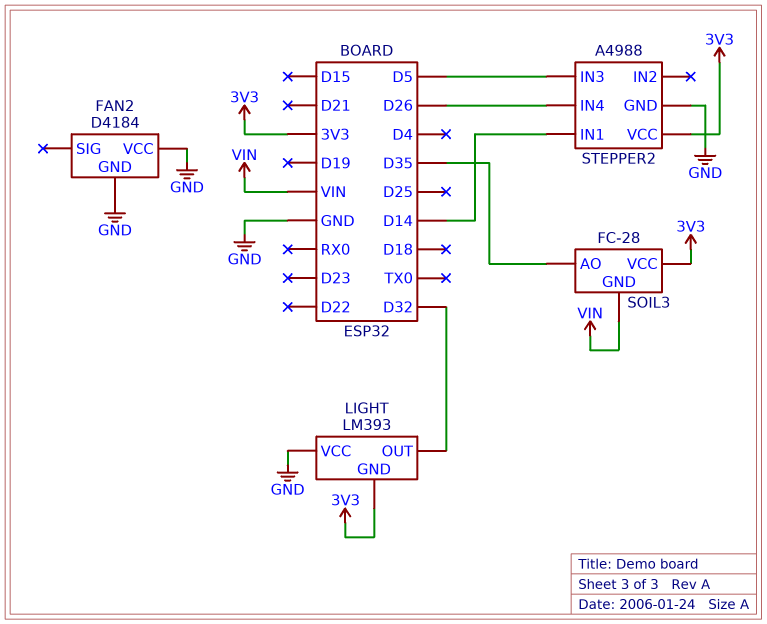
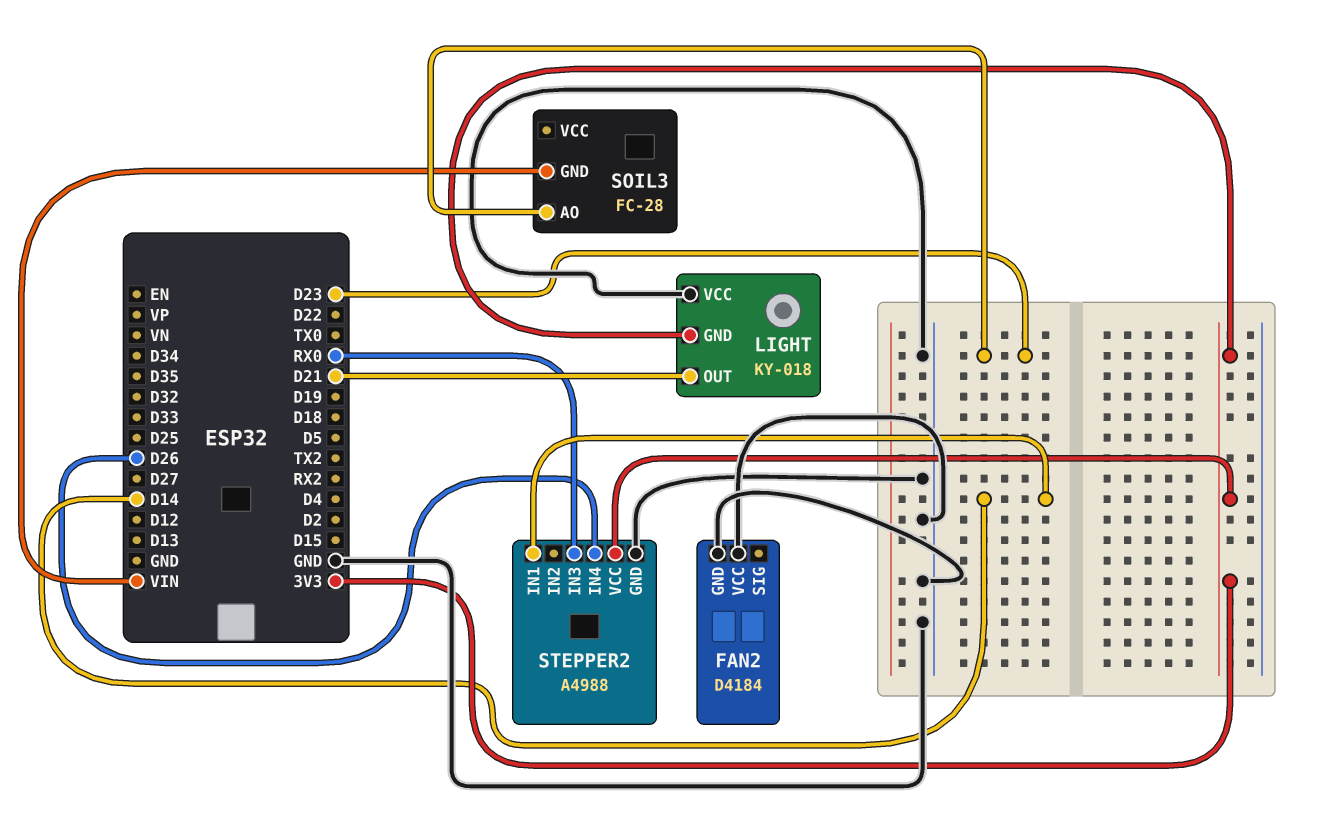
LIGHT: LM393 -> KY-018
LIGHT pin OUT: D32 -> D21
SOIL3 pin AO: D35 -> D23
SOIL3 pin VCC: 3V3 -> none
STEPPER2 pin IN3: D5 -> RX0

